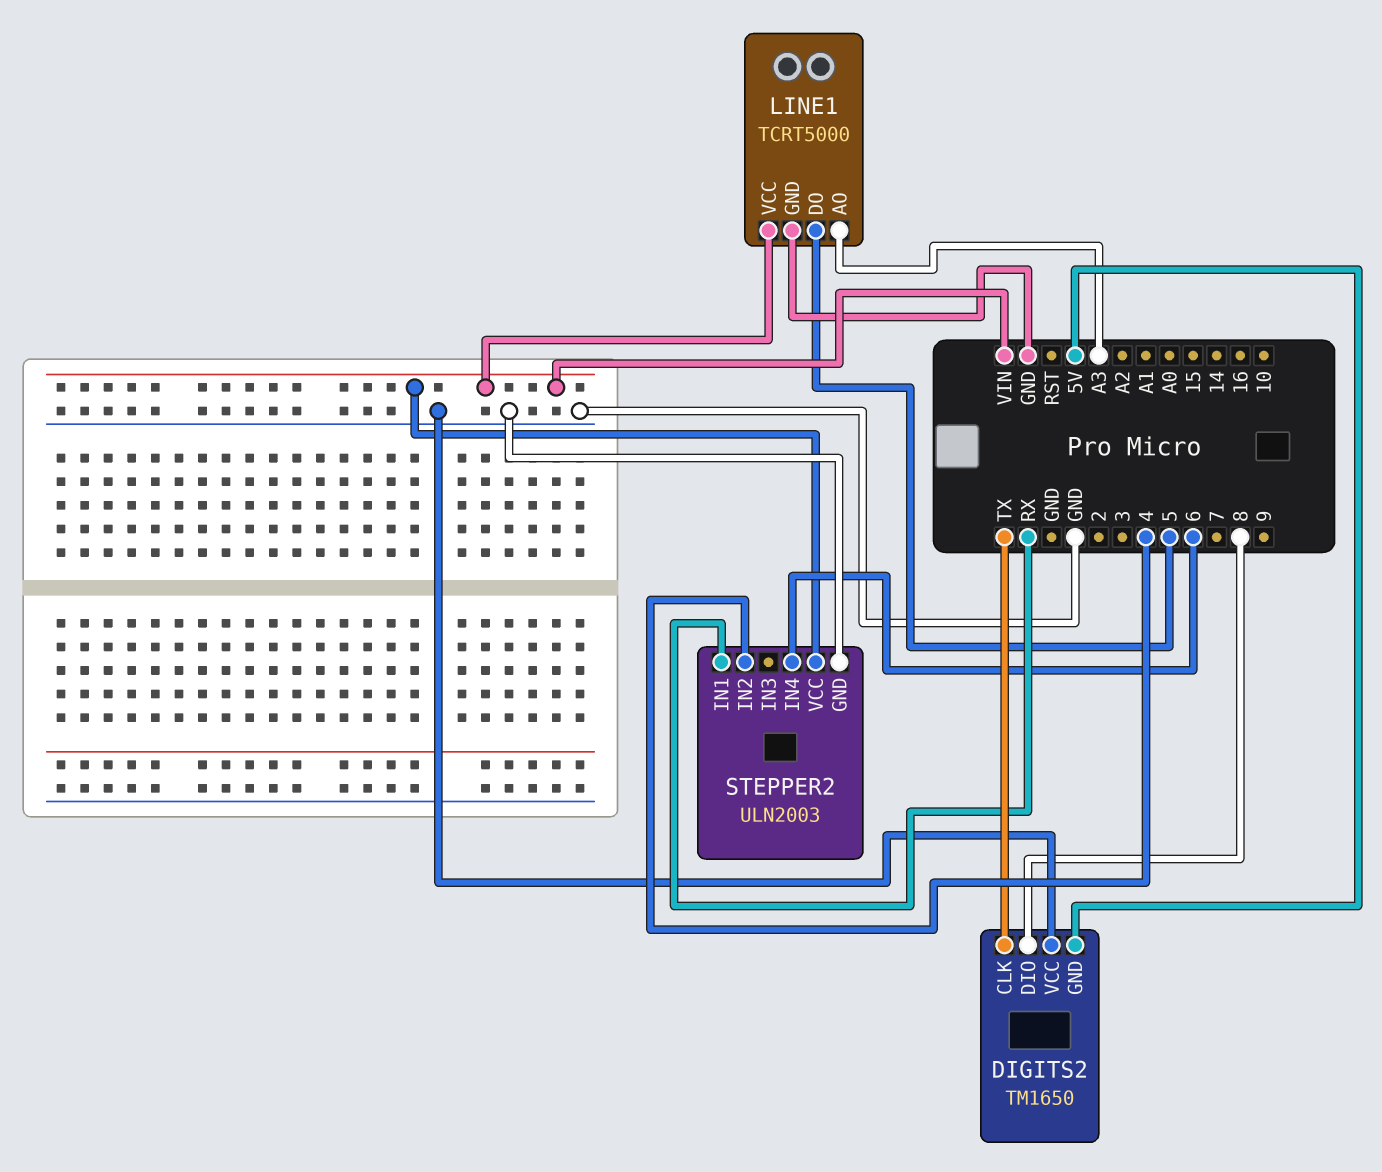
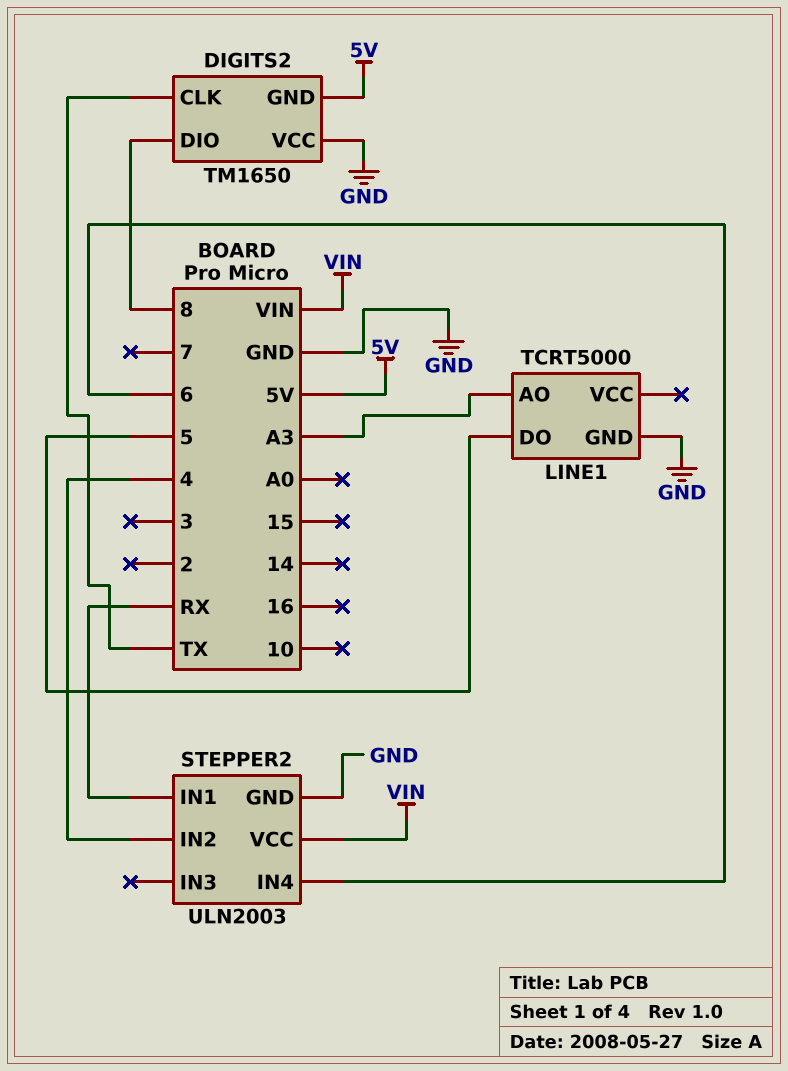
LINE1 pin VCC: VIN -> none

